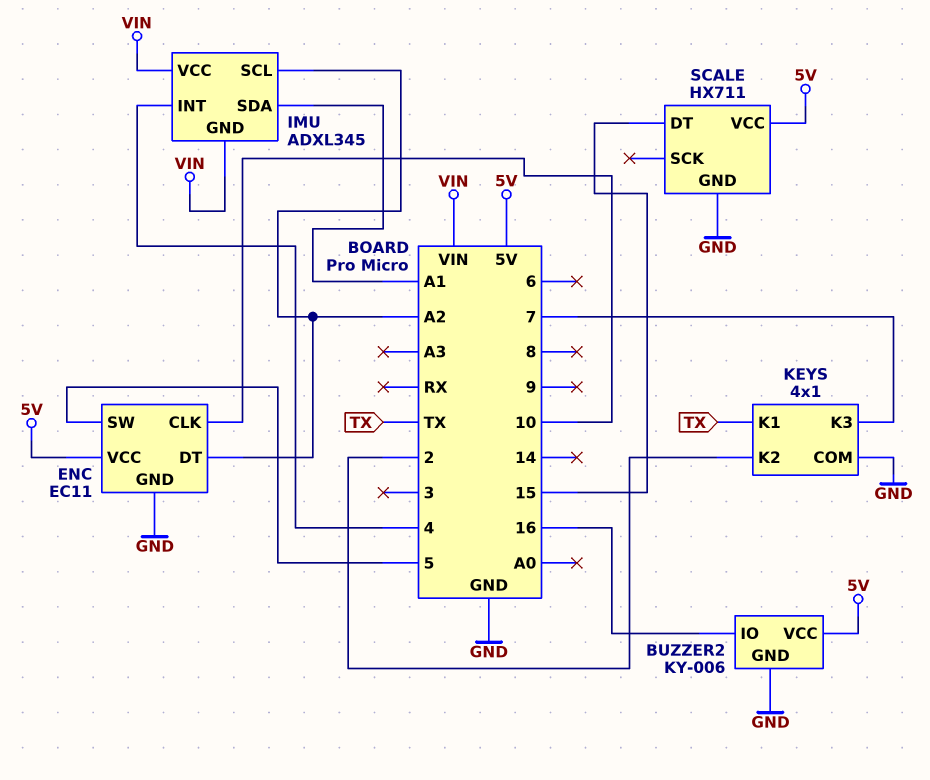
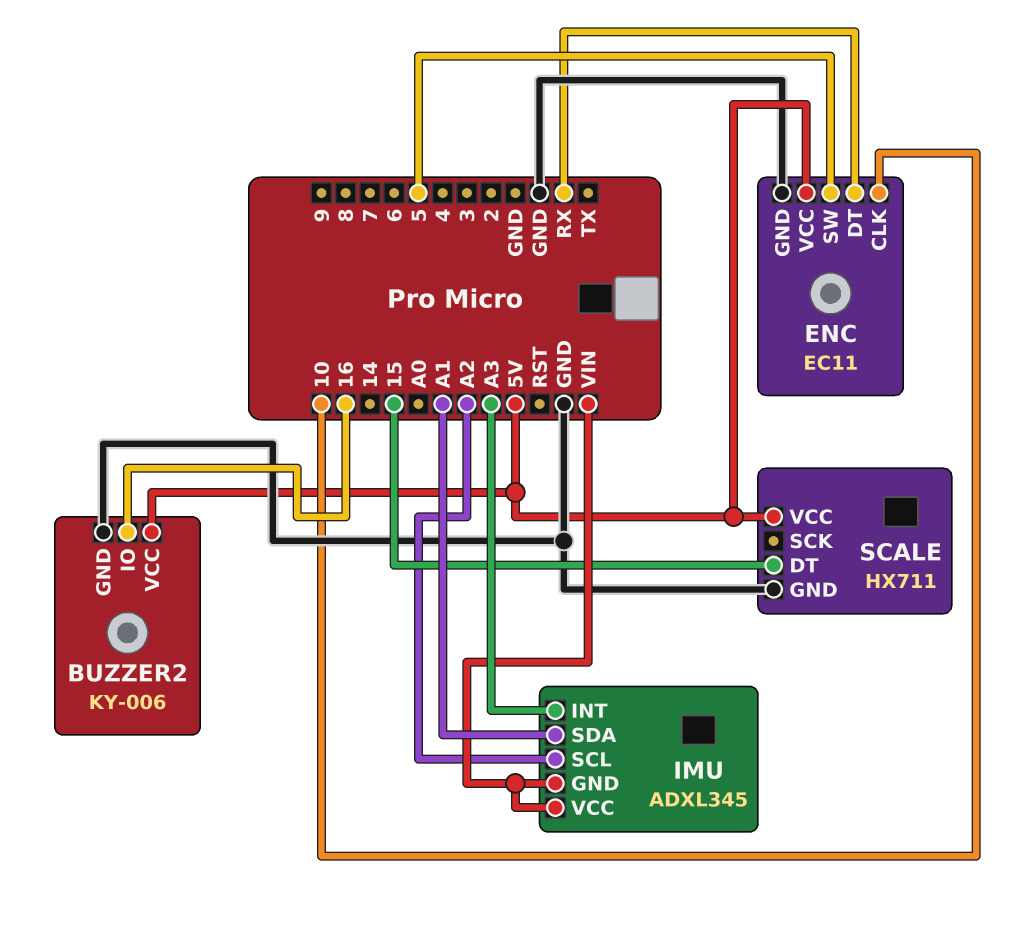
ENC pin DT: A2 -> RX
IMU pin INT: 4 -> A3
KEYS: 4x1 -> none
KEYS pin COM: GND -> none
KEYS pin K1: TX -> none
KEYS pin K2: 2 -> none
KEYS pin K3: 7 -> none

